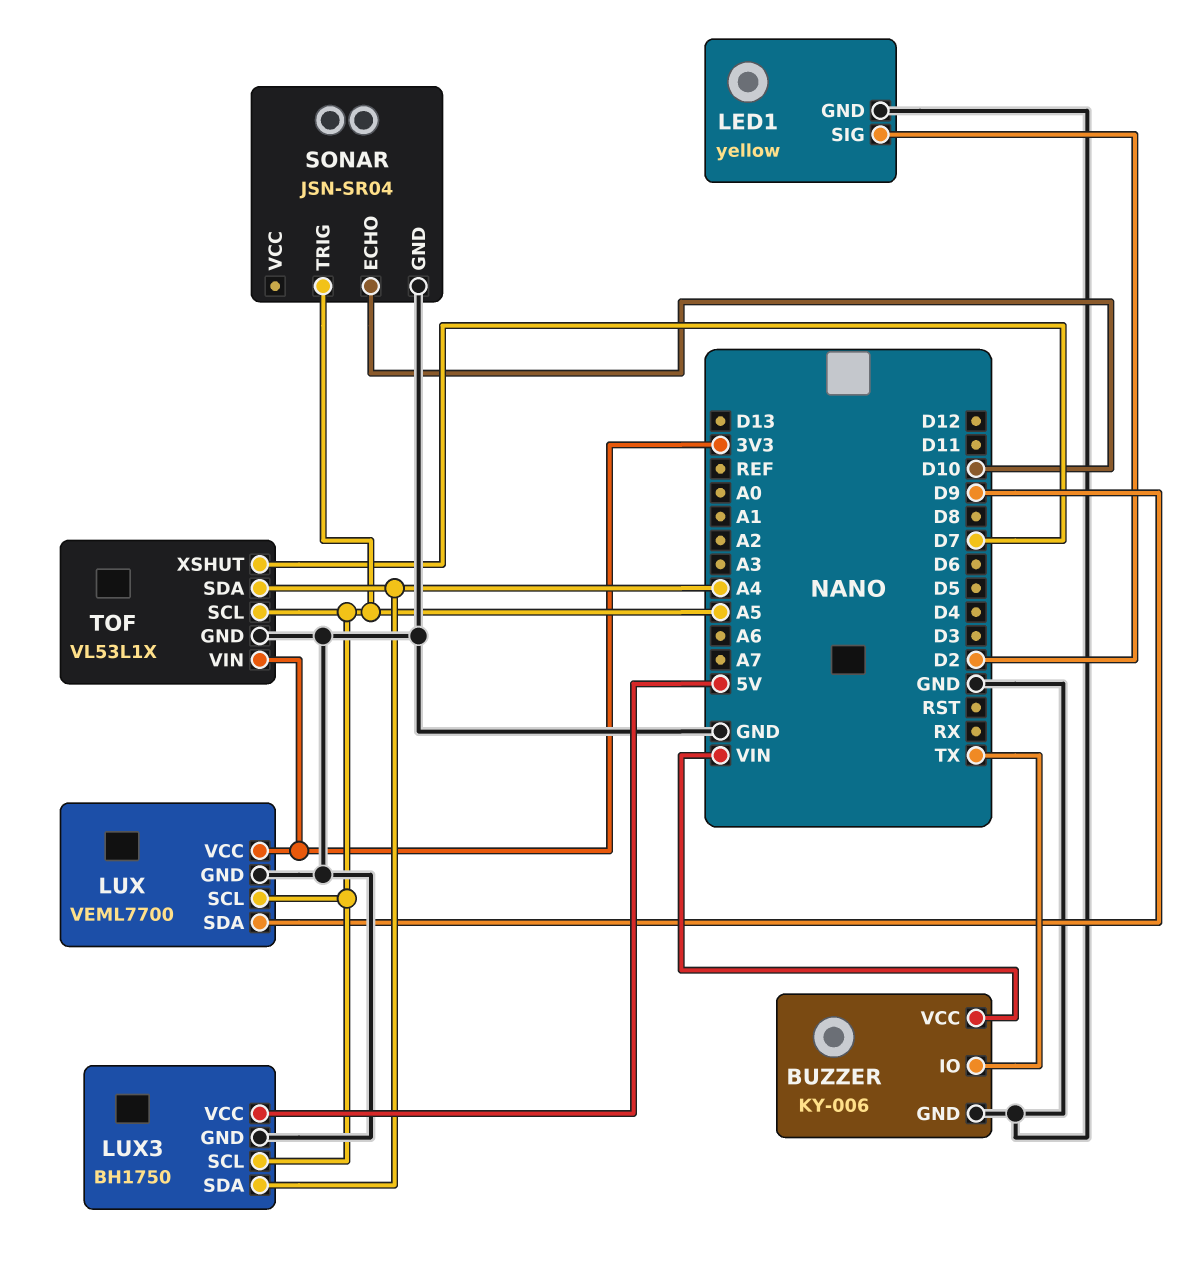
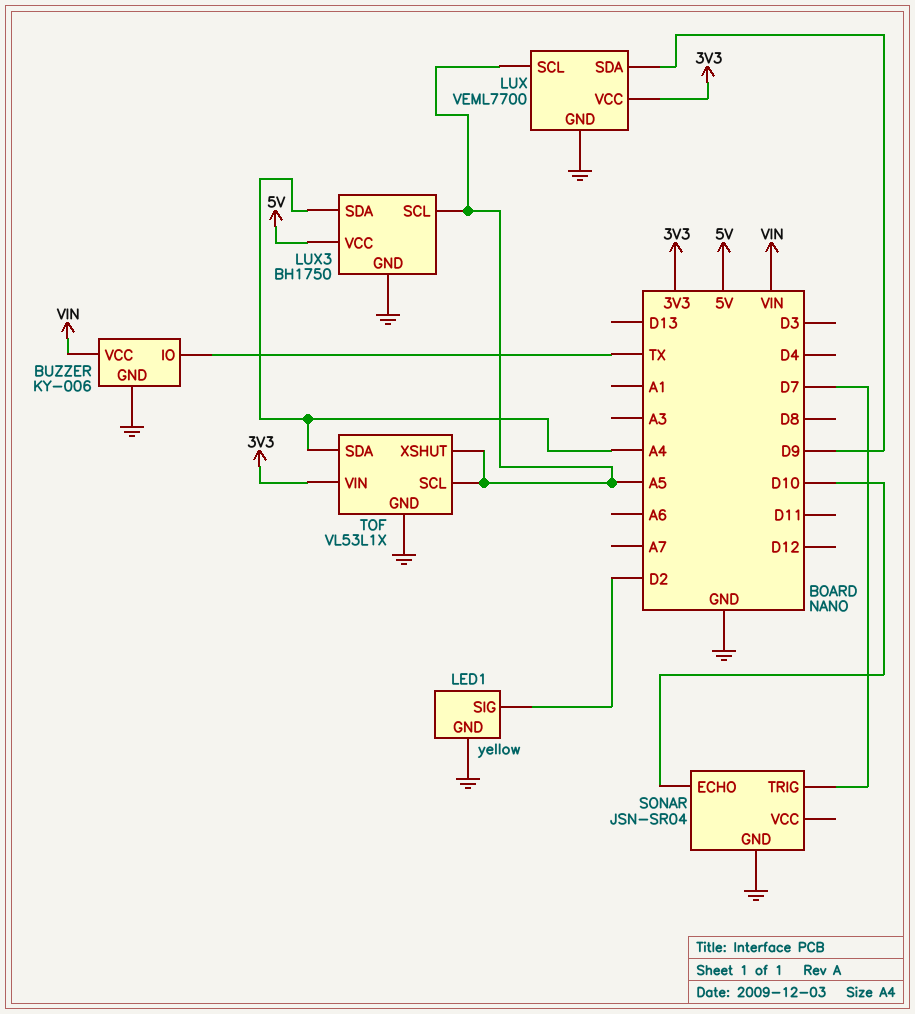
SONAR pin TRIG: A5 -> D7
TOF pin XSHUT: D7 -> A5

